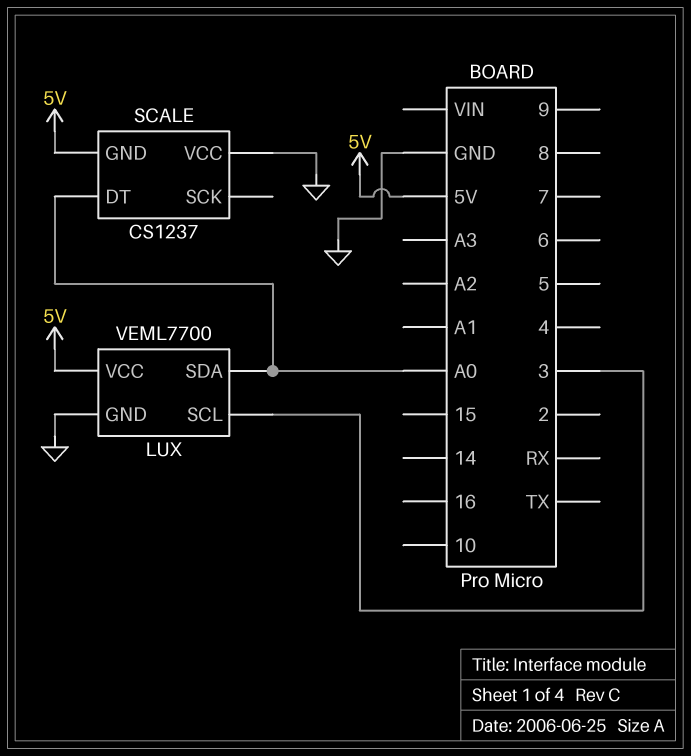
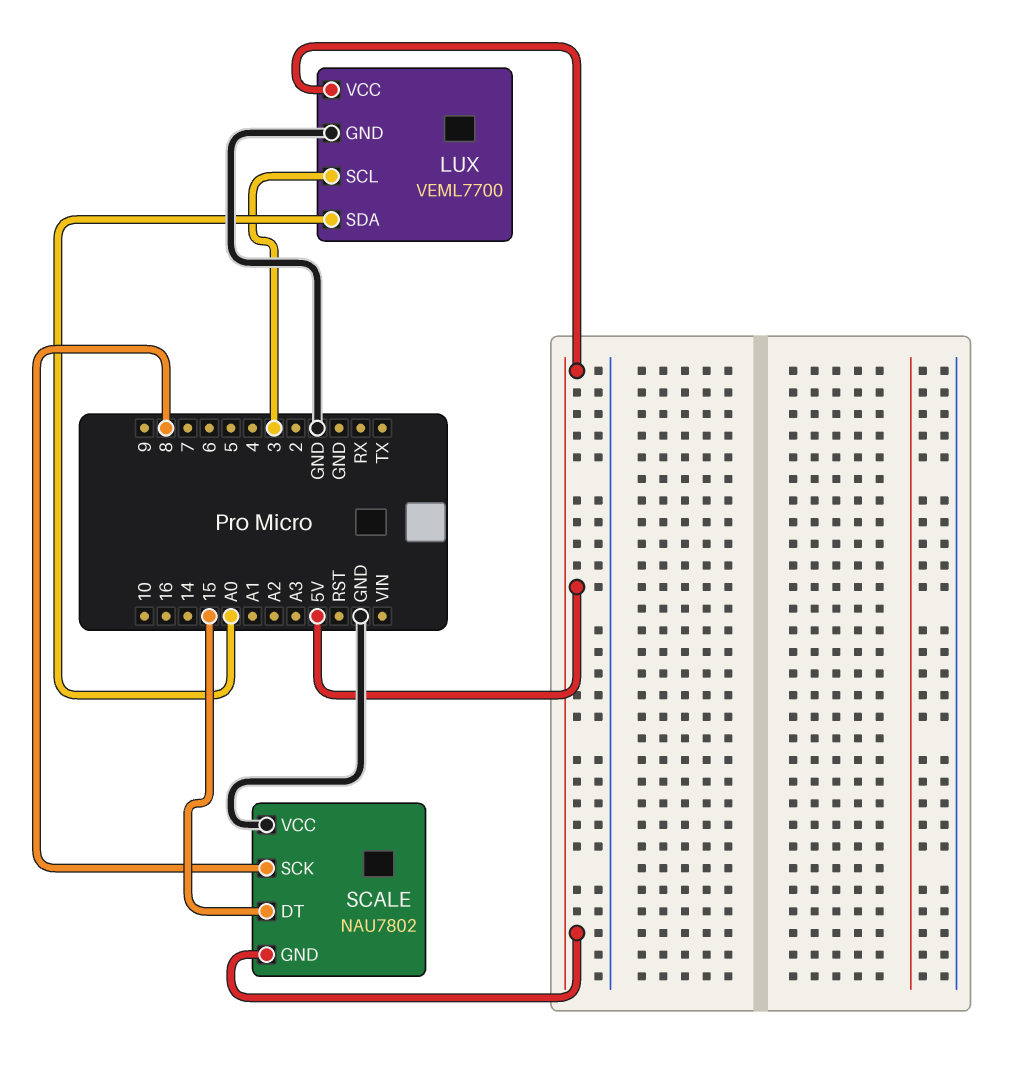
SCALE: CS1237 -> NAU7802
SCALE pin DT: A0 -> 15
SCALE pin SCK: none -> 8

